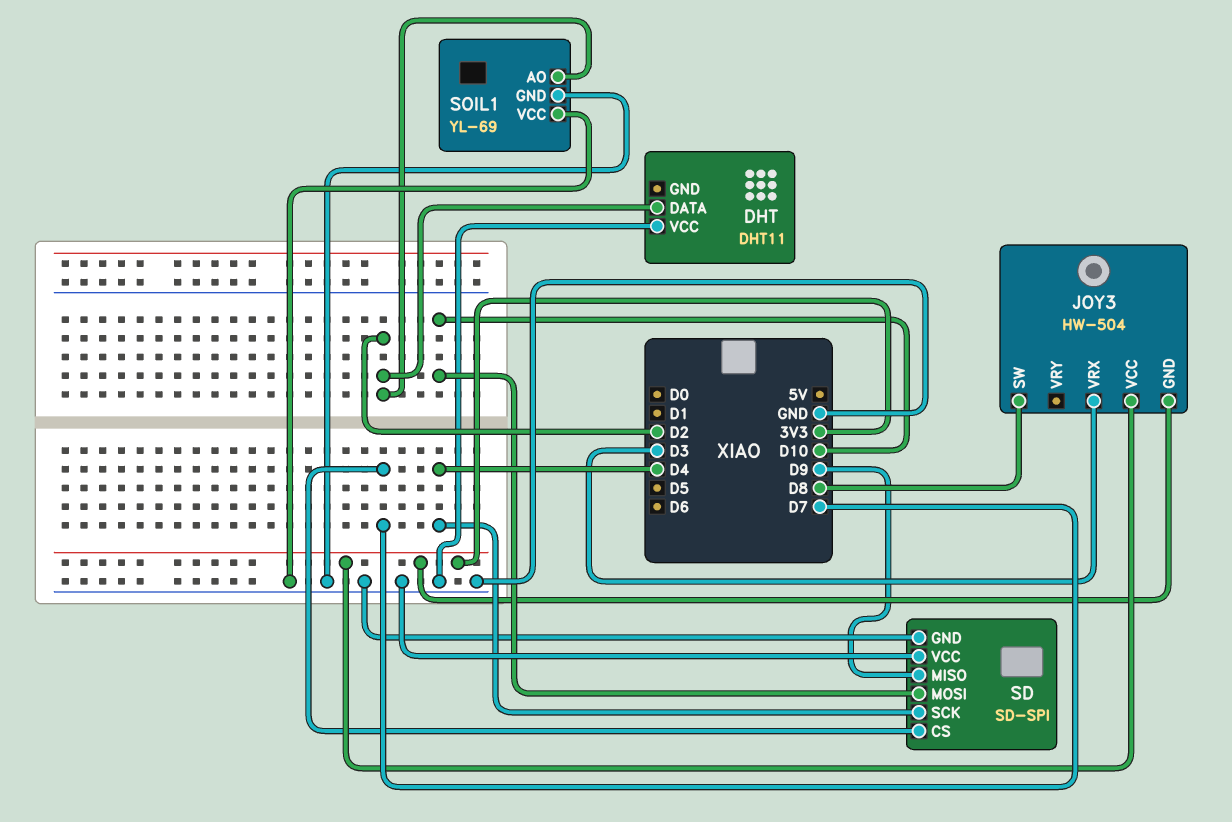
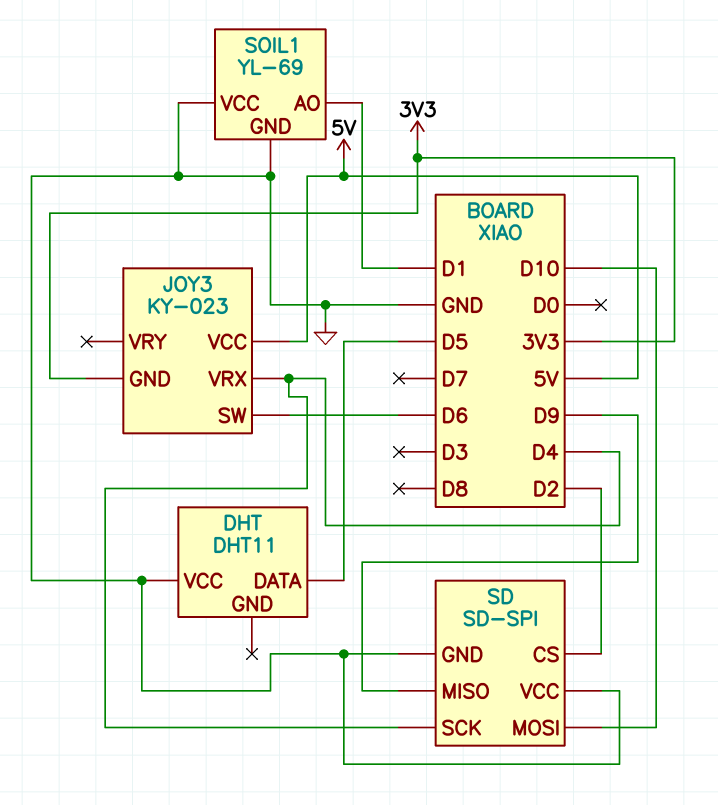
DHT pin DATA: D2 -> D5
JOY3: HW-504 -> KY-023
JOY3 pin SW: D8 -> D6
JOY3 pin VCC: 3V3 -> 5V
JOY3 pin VRX: D3 -> D4
SD pin CS: D7 -> D2
SOIL1 pin AO: D2 -> D1

